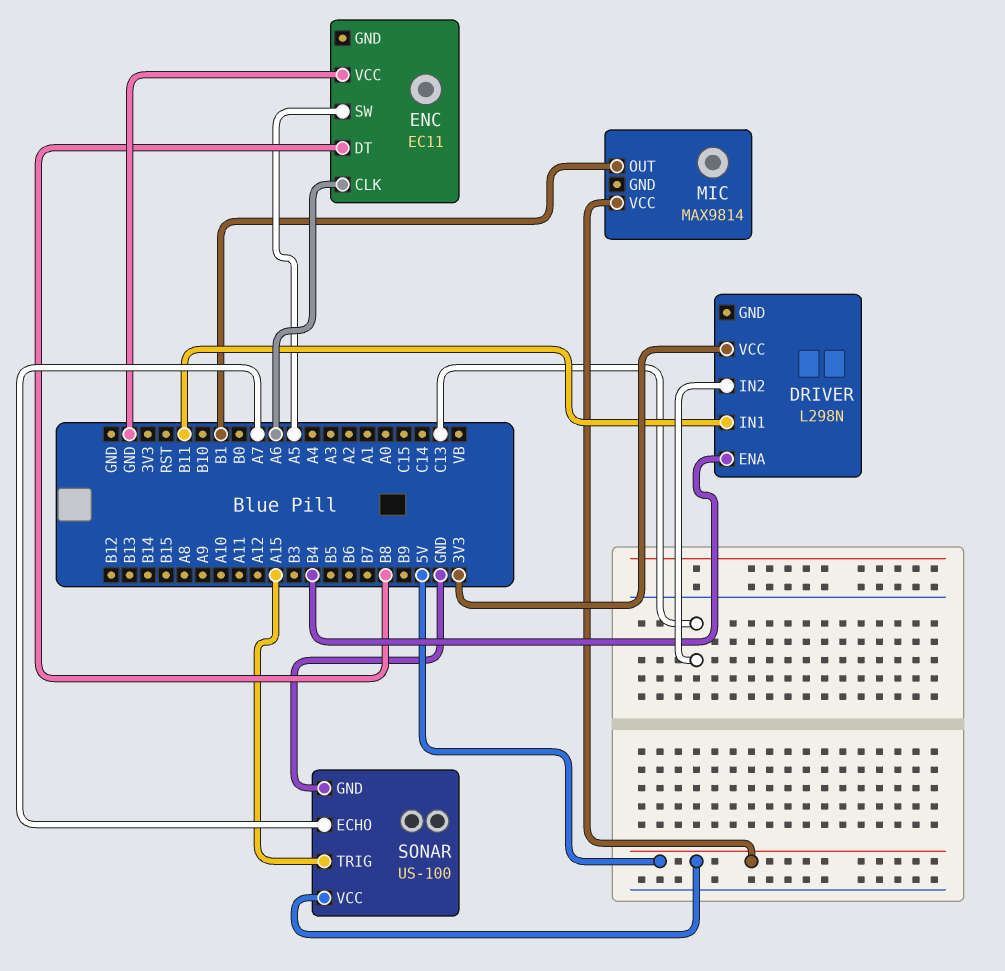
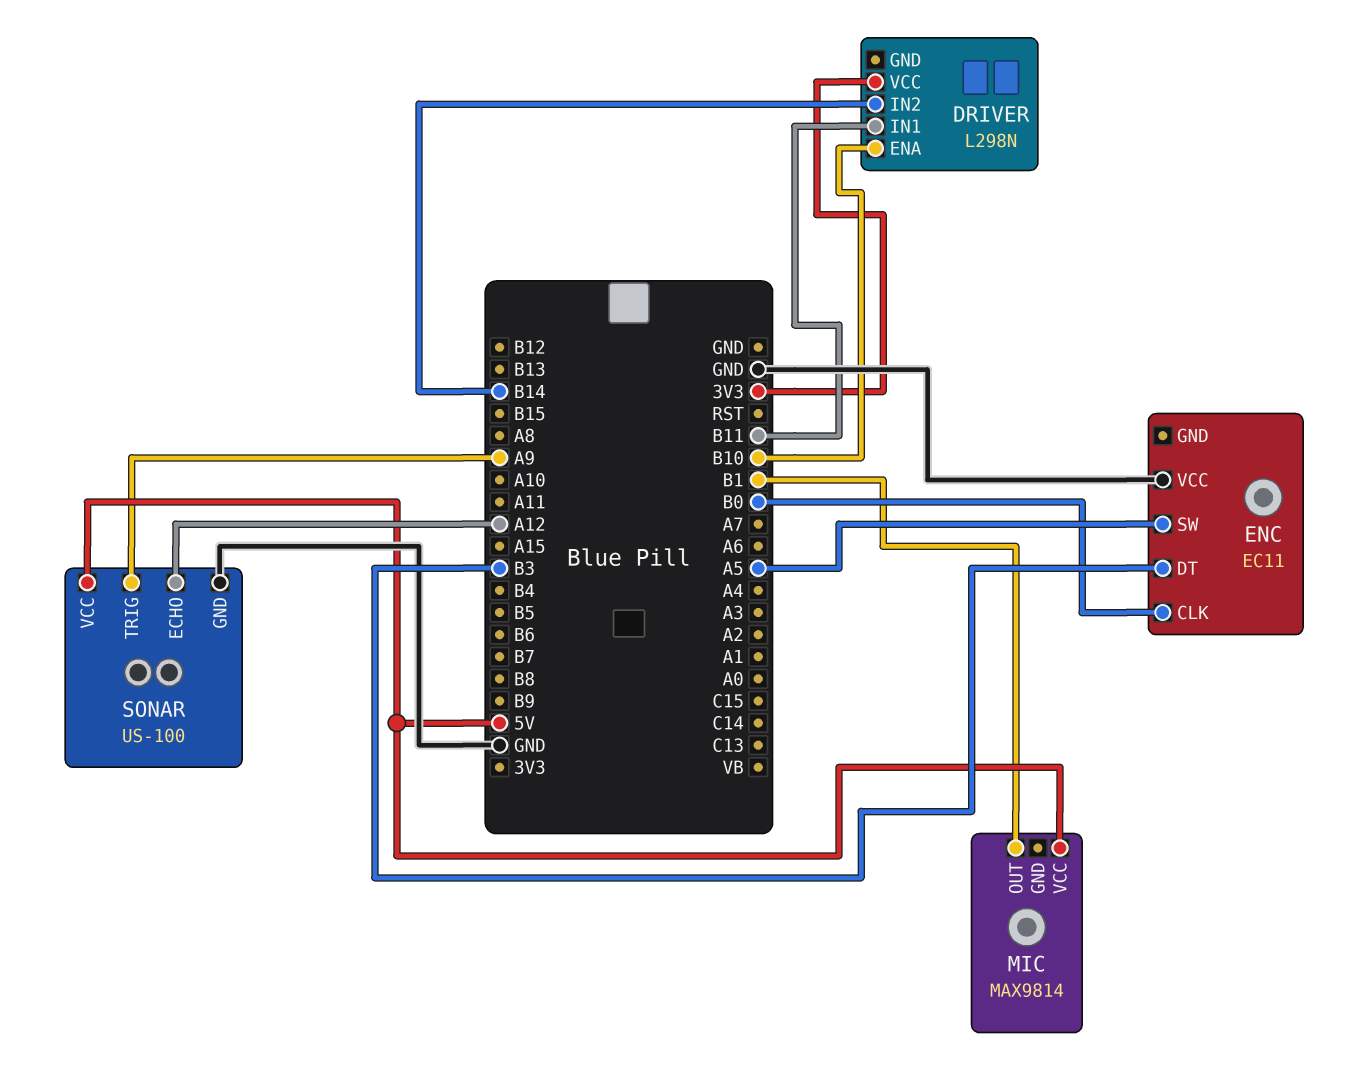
DRIVER pin ENA: B4 -> B10
DRIVER pin IN2: C13 -> B14
ENC pin CLK: A6 -> B0
ENC pin DT: B8 -> B3
SONAR pin ECHO: A7 -> A12
SONAR pin TRIG: A15 -> A9

